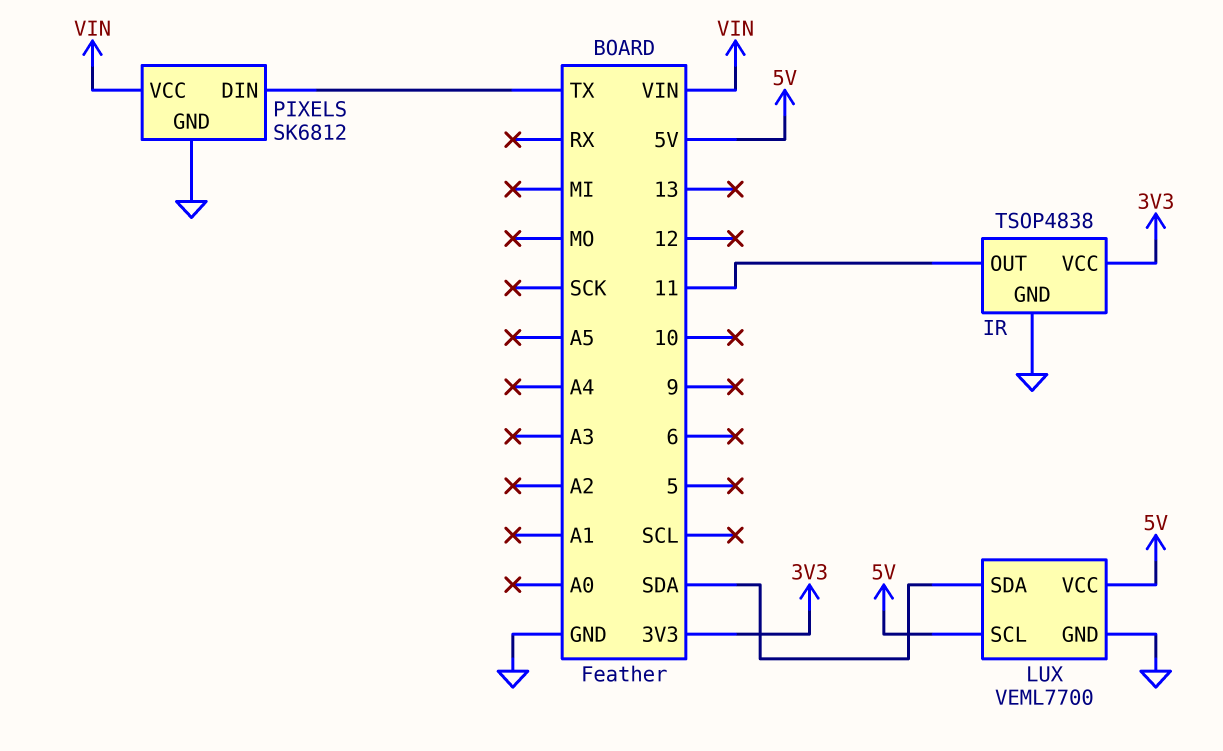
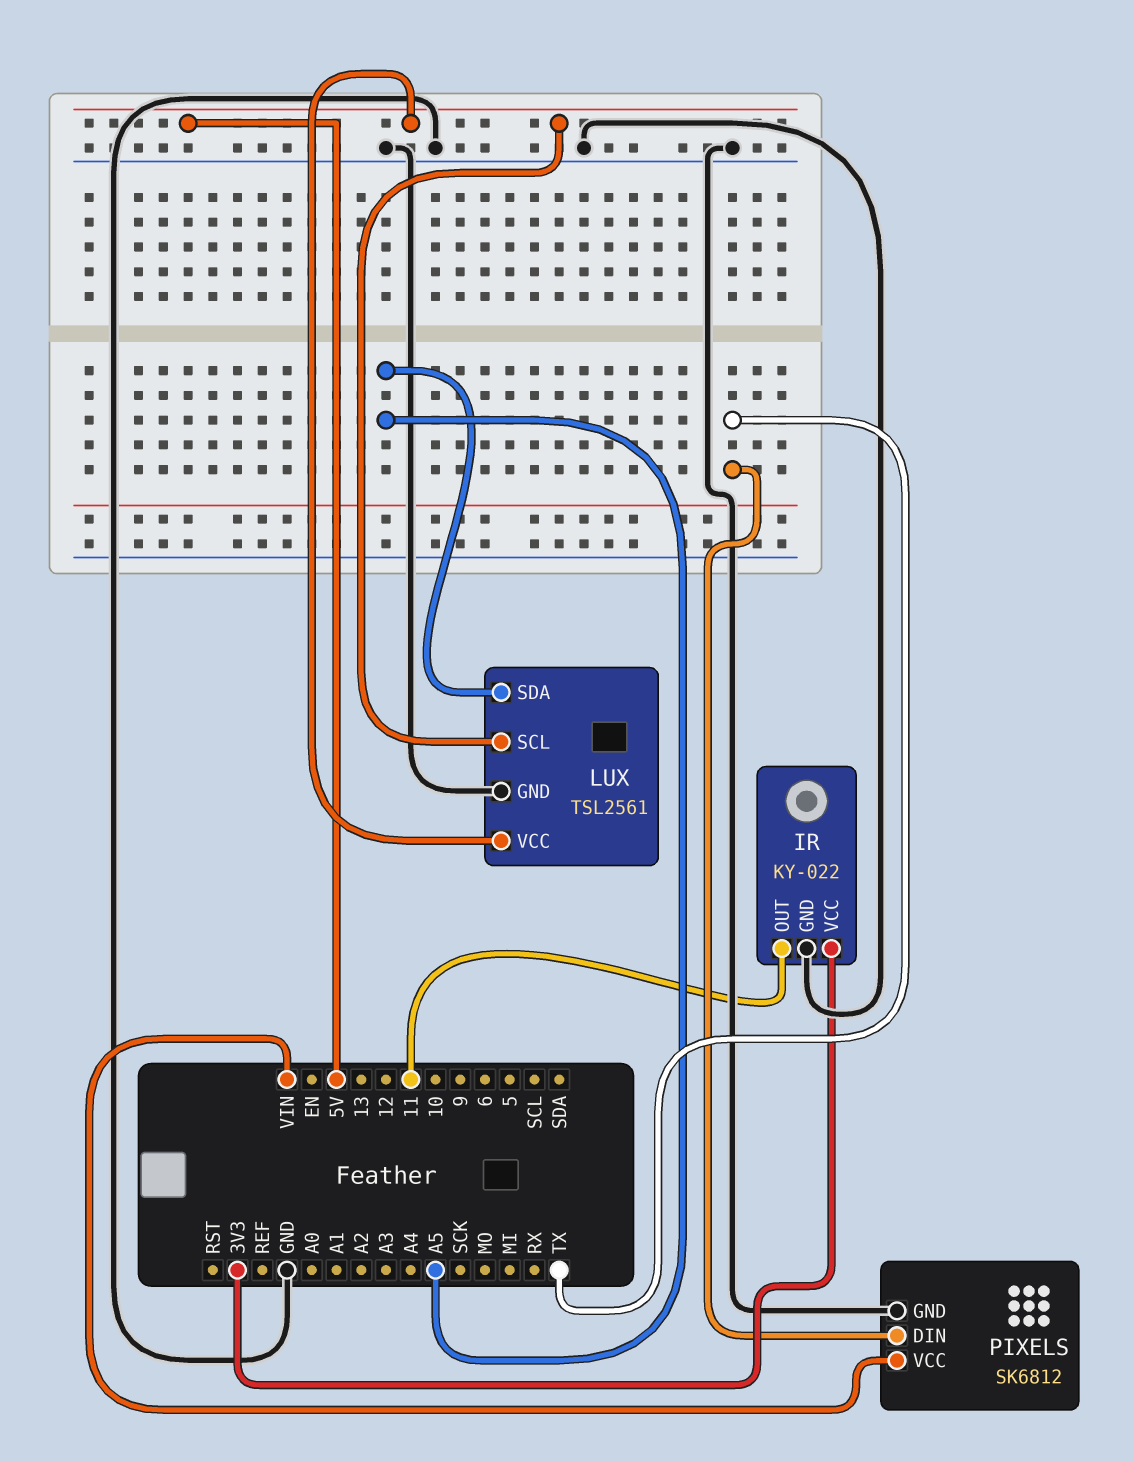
IR: TSOP4838 -> KY-022
LUX: VEML7700 -> TSL2561
LUX pin SDA: SDA -> A5

